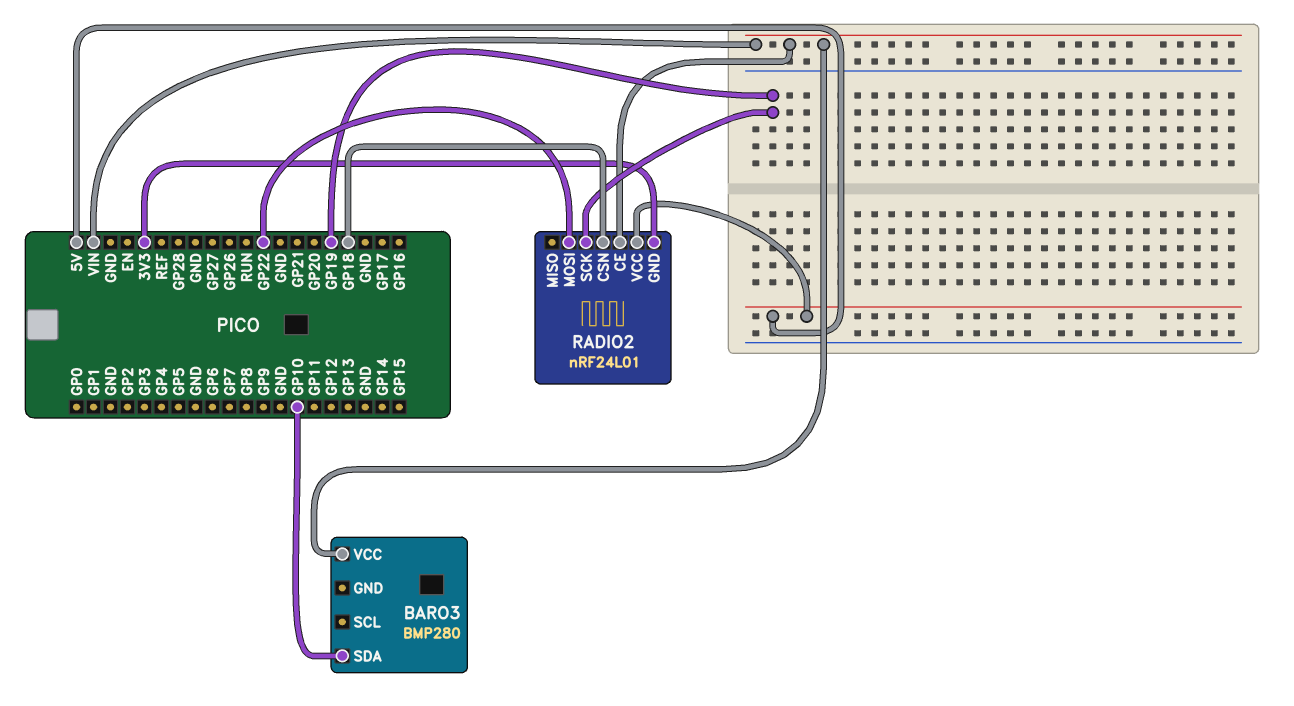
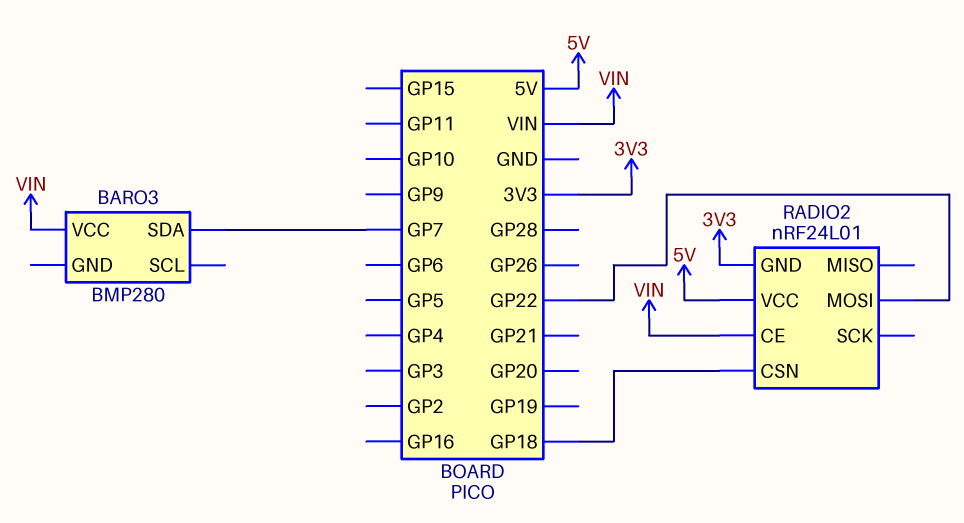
BARO3 pin SDA: GP10 -> GP7
RADIO2 pin SCK: GP19 -> none

